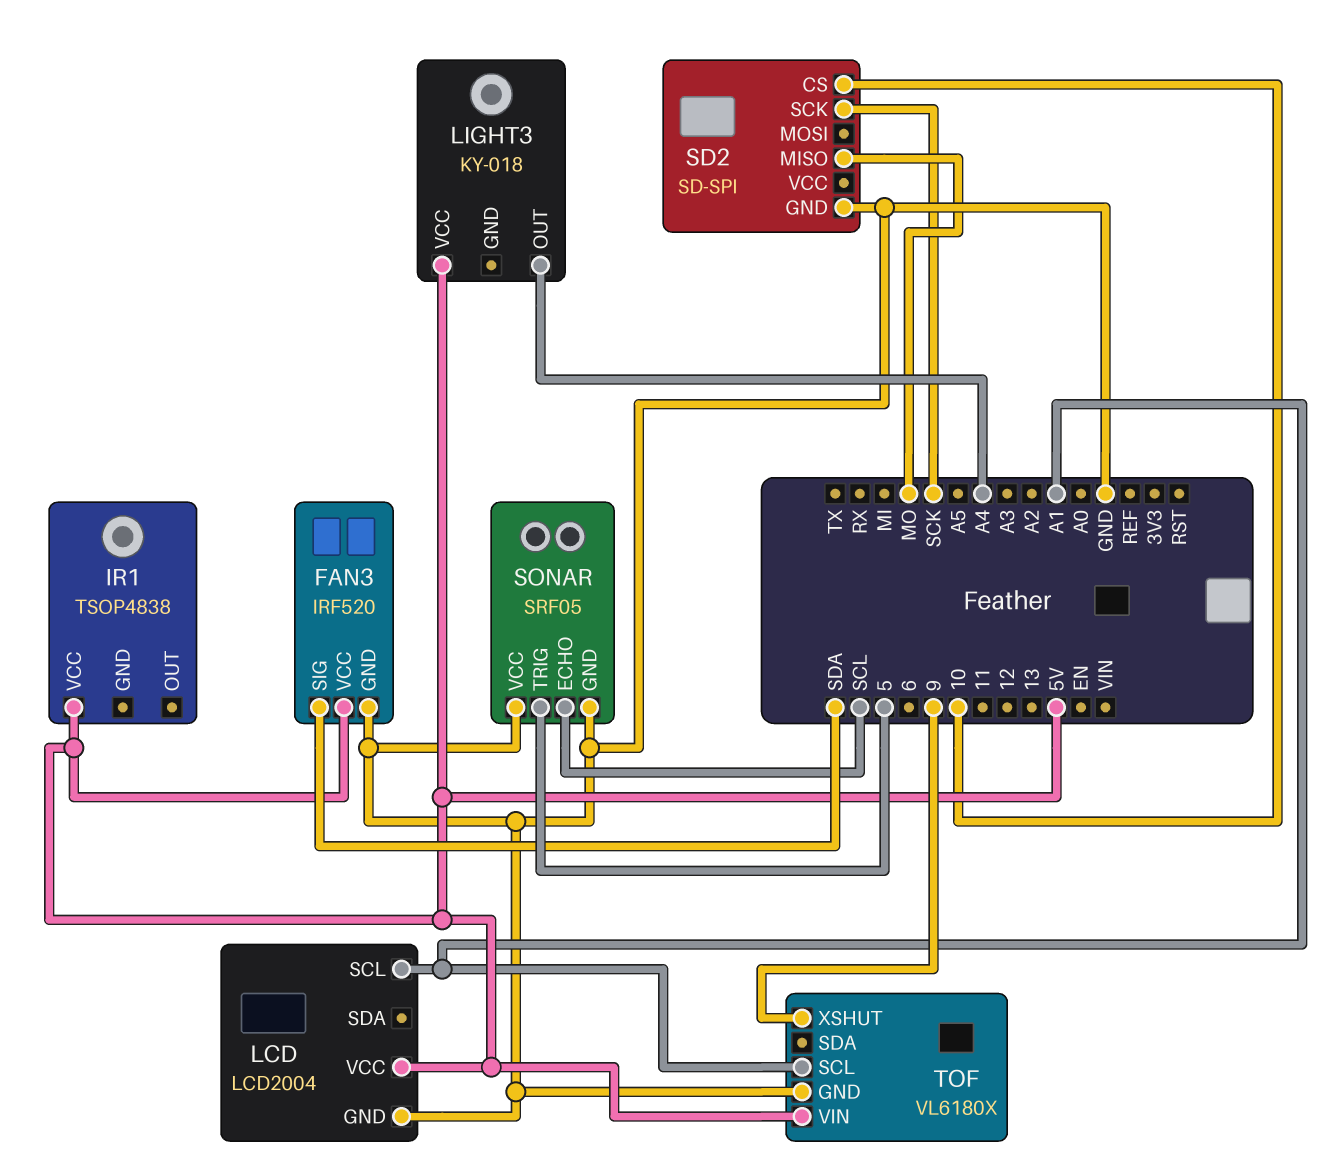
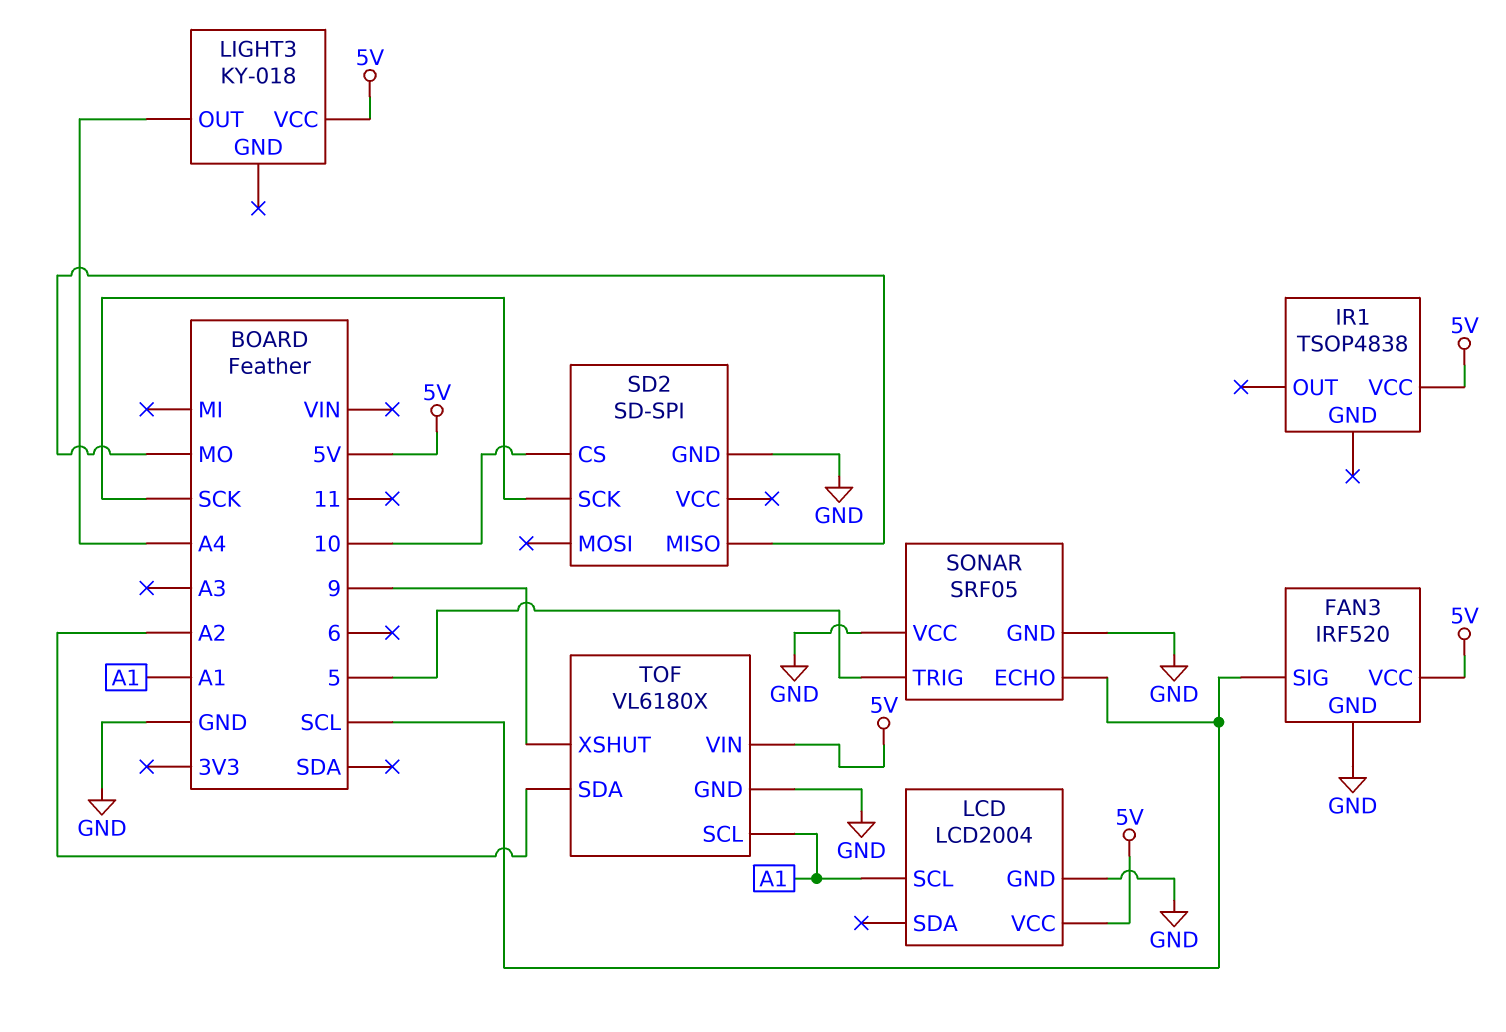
FAN3 pin SIG: SDA -> SCL
TOF pin SDA: none -> A2

